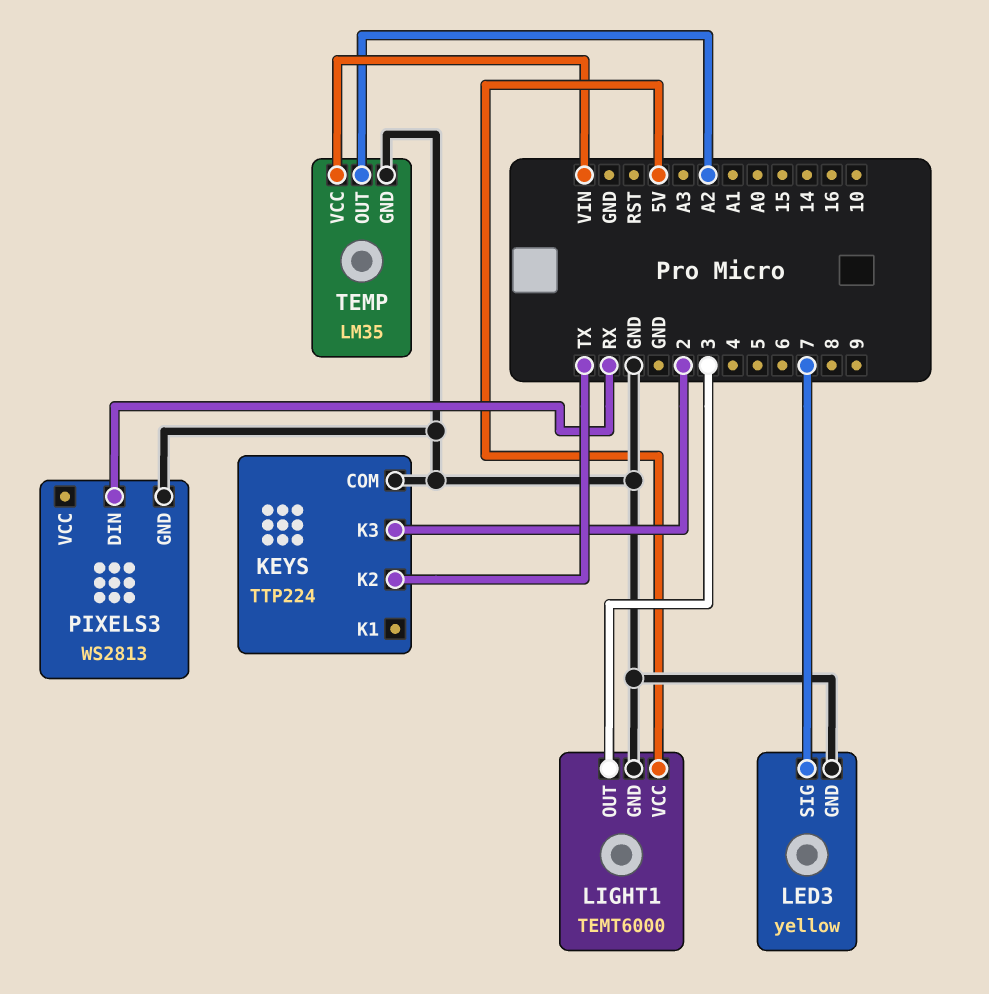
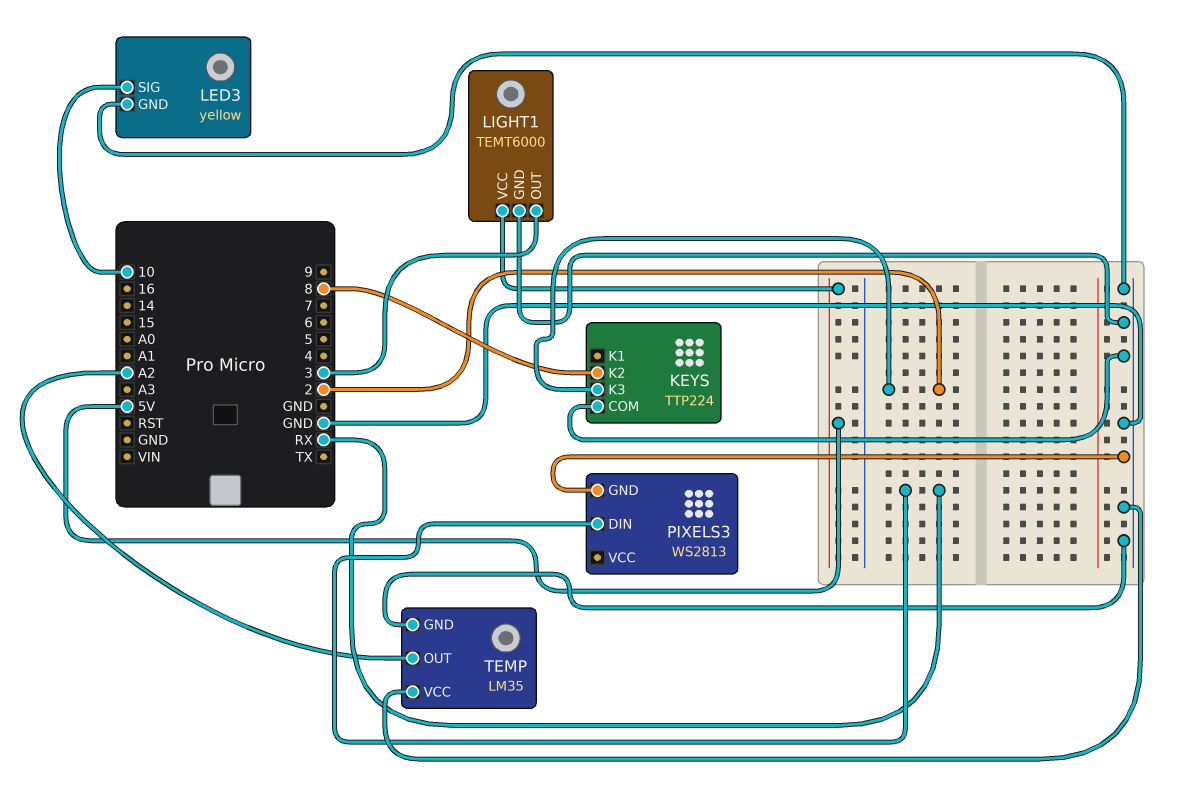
KEYS pin K2: TX -> 8
LED3 pin SIG: 7 -> 10
TEMP pin VCC: VIN -> GND

